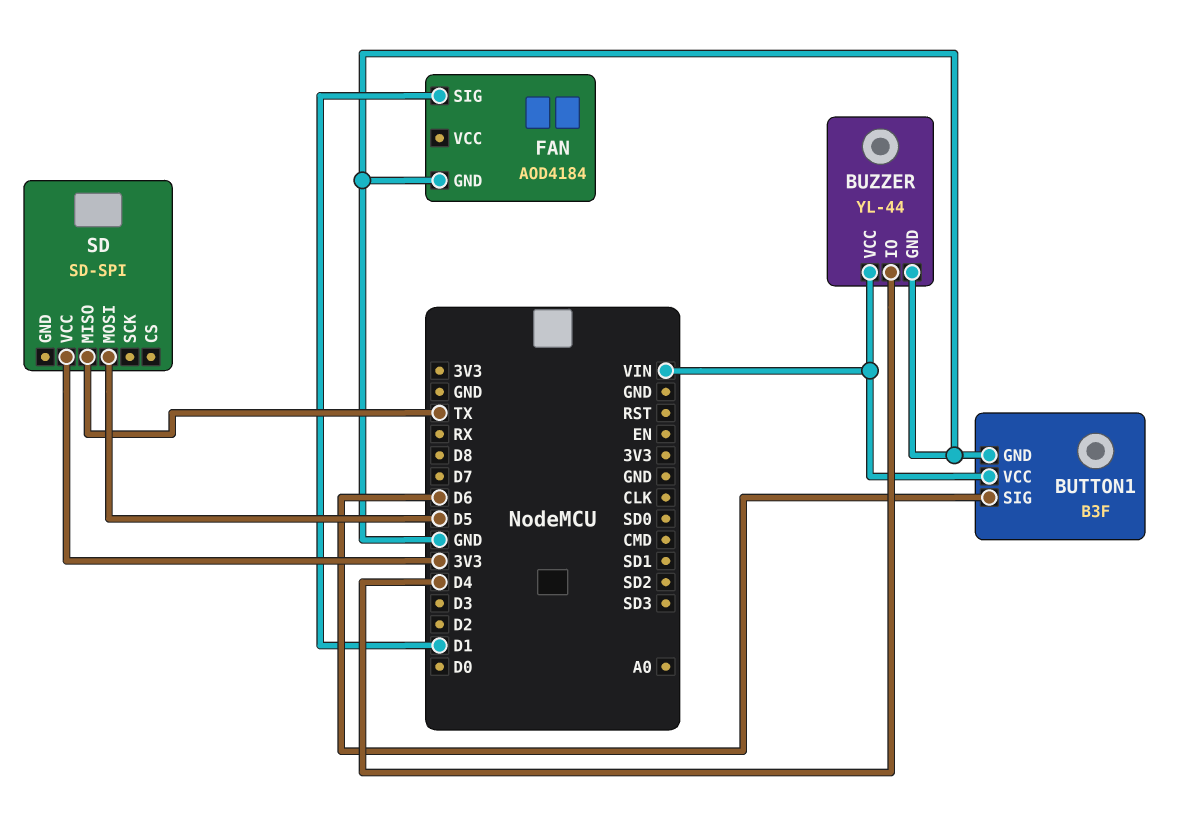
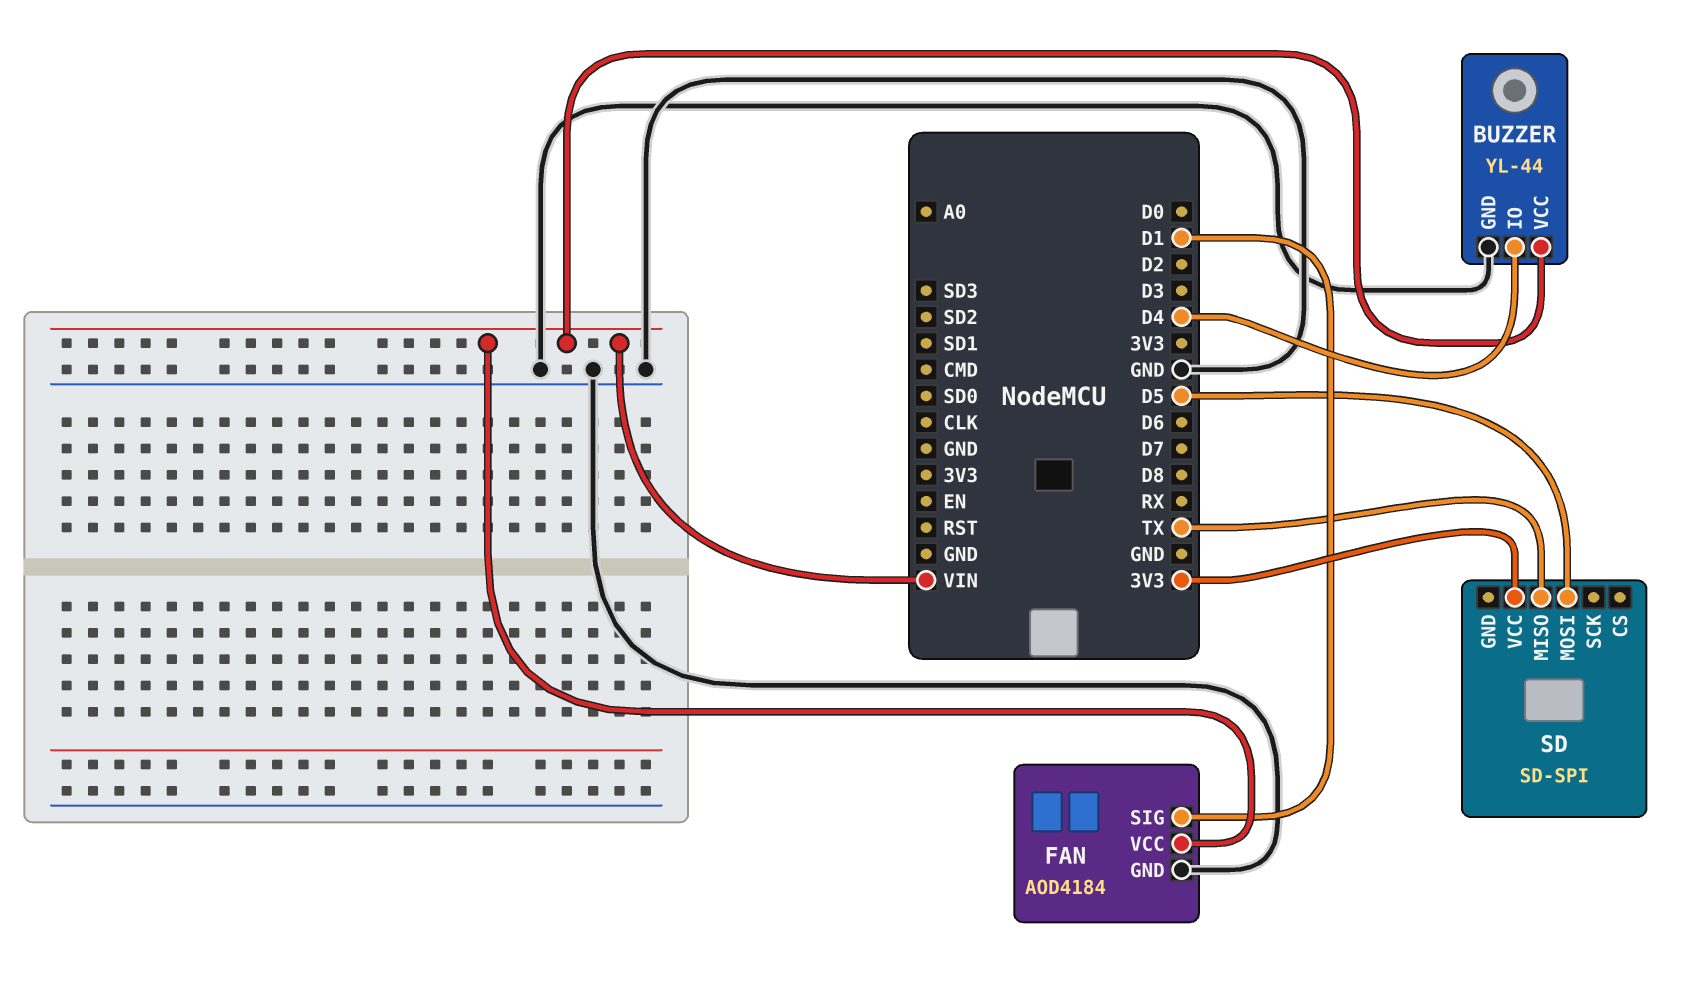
BUTTON1: B3F -> none
BUTTON1 pin GND: GND -> none
BUTTON1 pin SIG: D6 -> none
BUTTON1 pin VCC: VIN -> none
FAN pin VCC: none -> VIN

